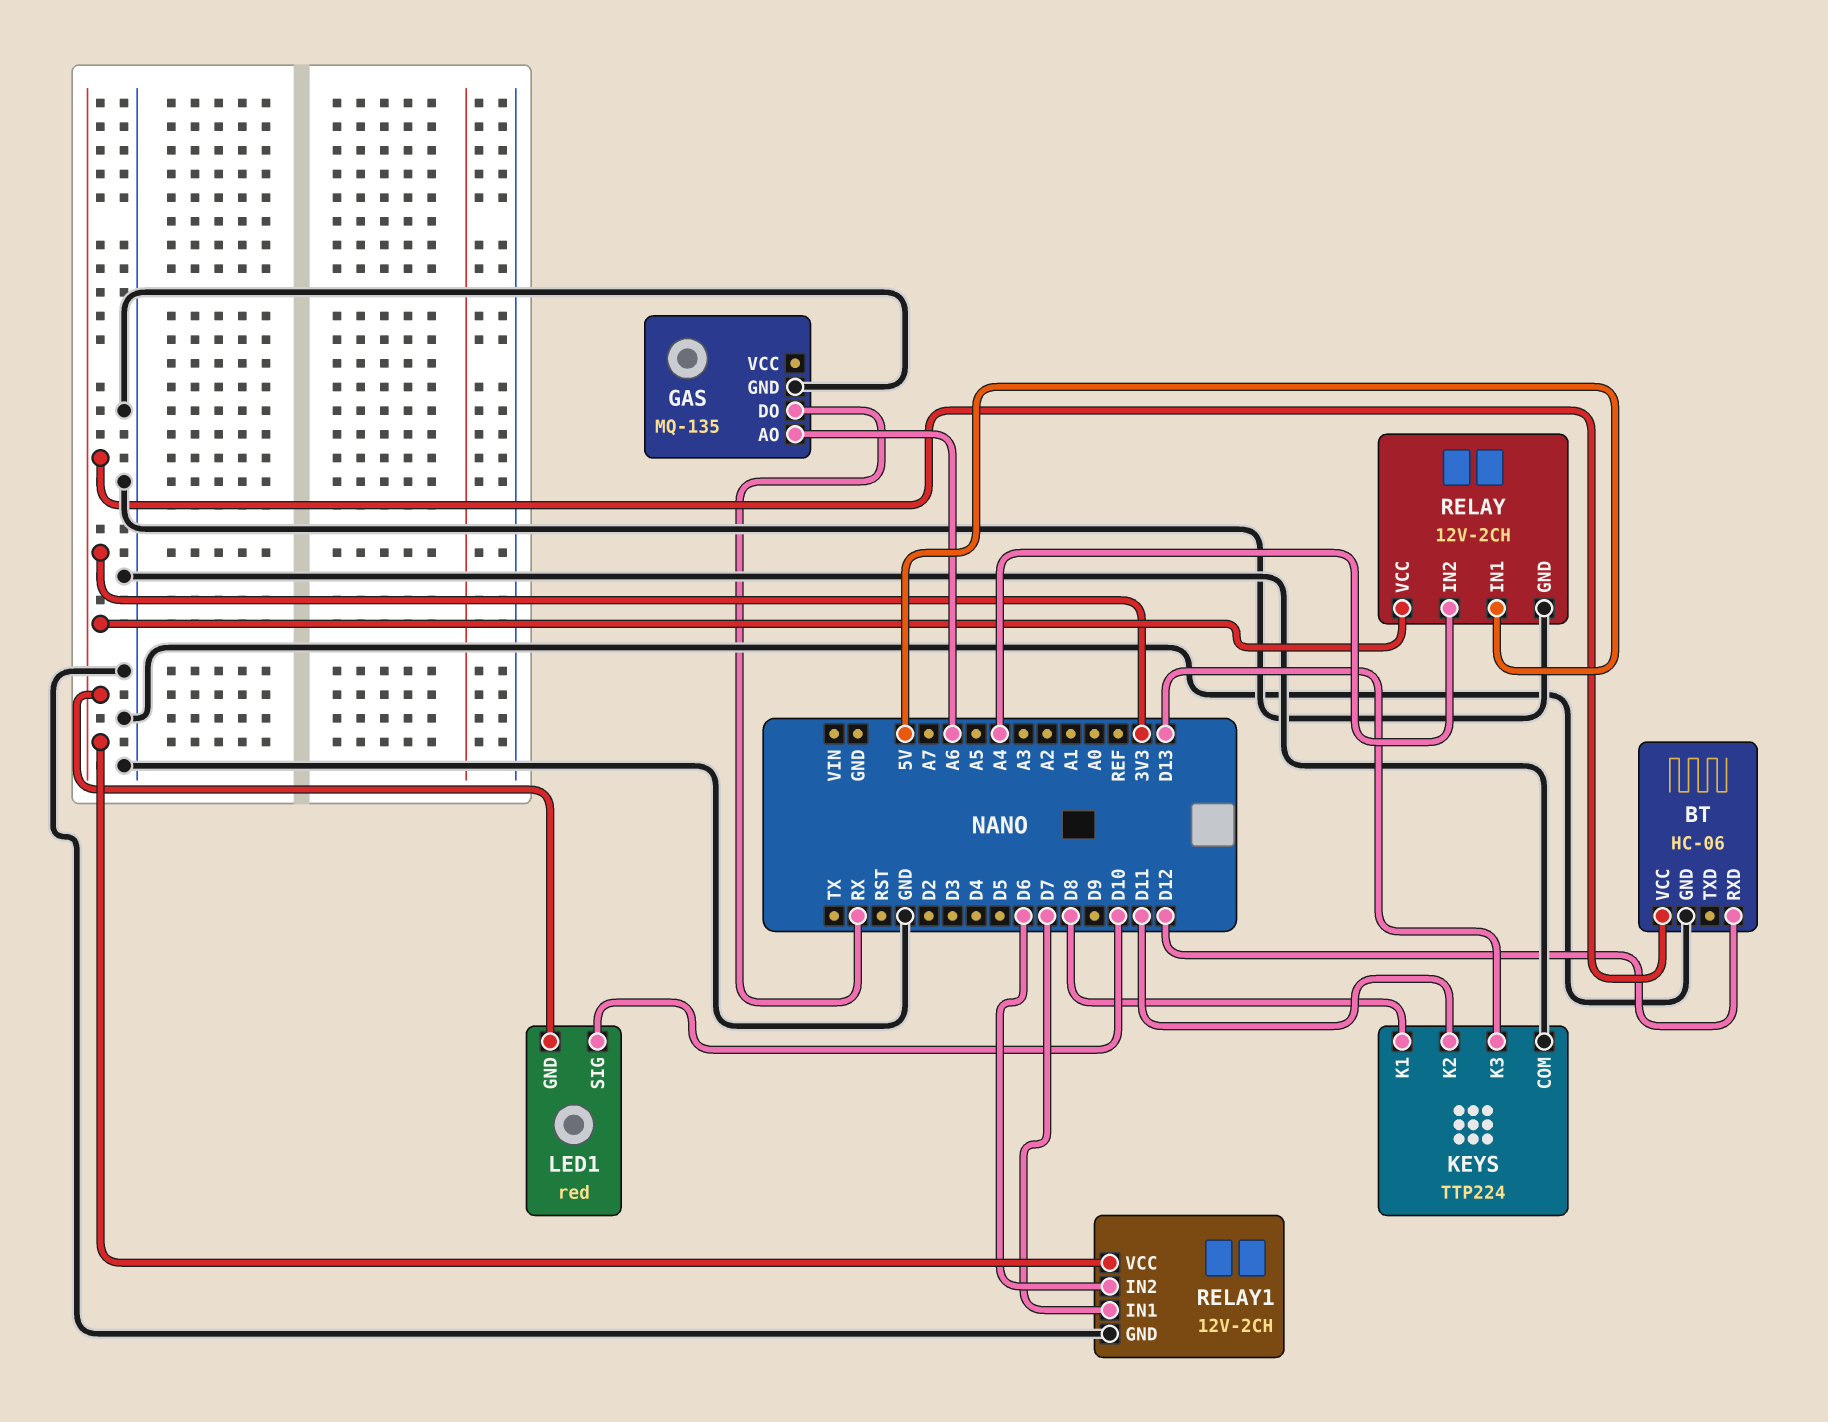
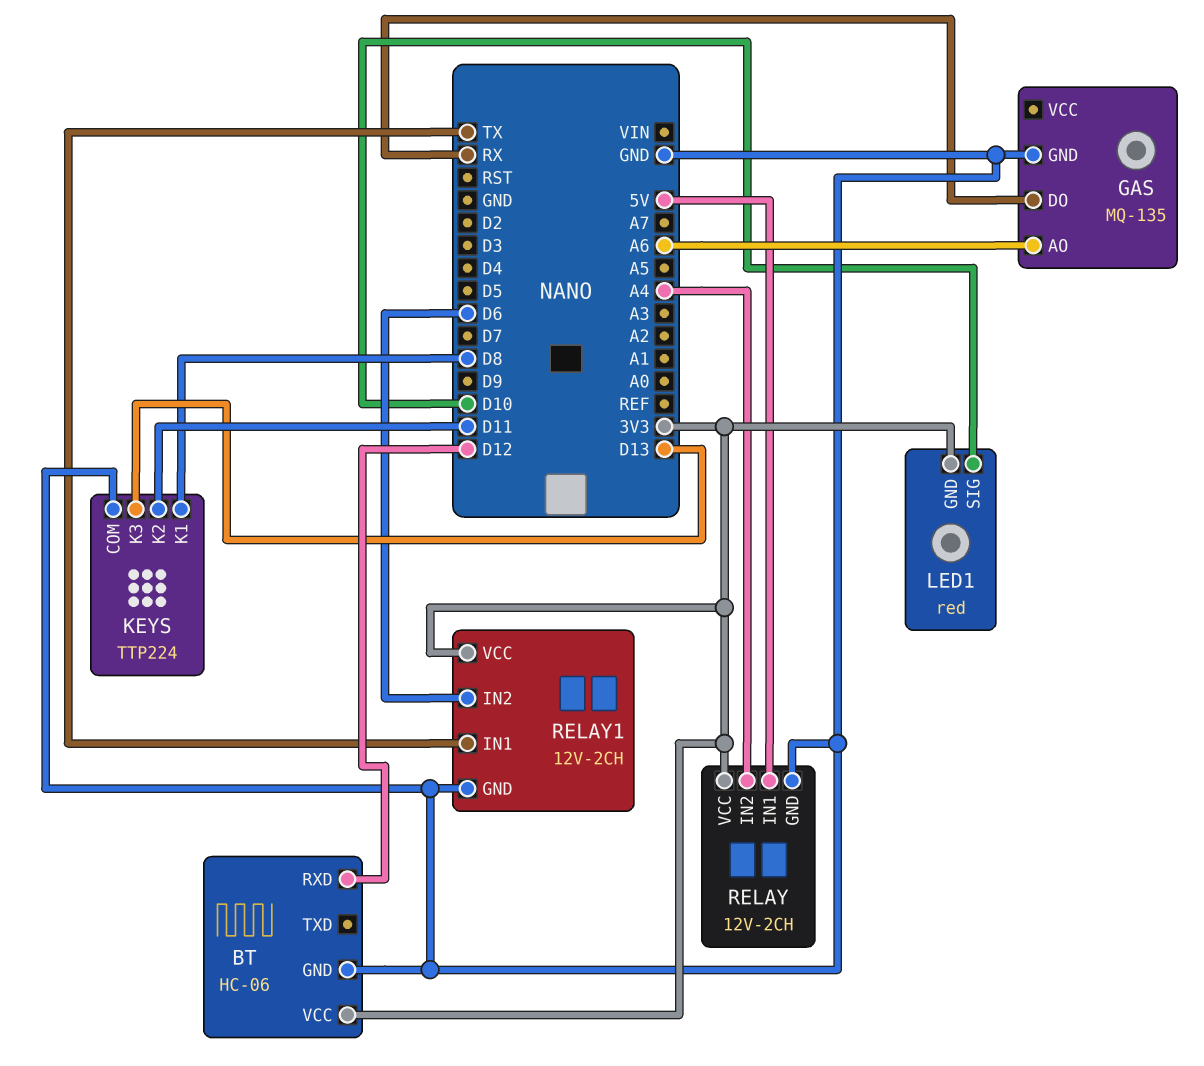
RELAY1 pin IN1: D7 -> TX

